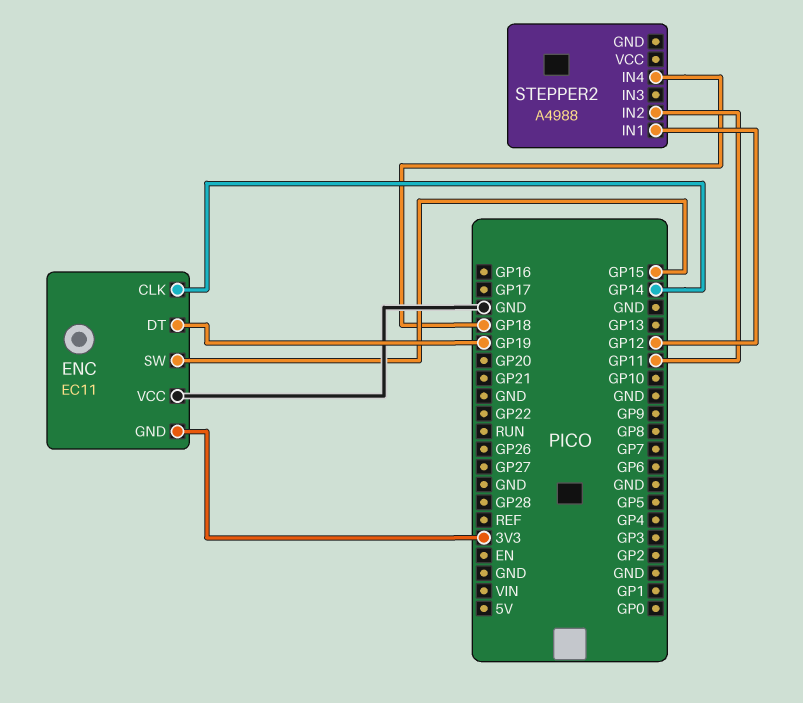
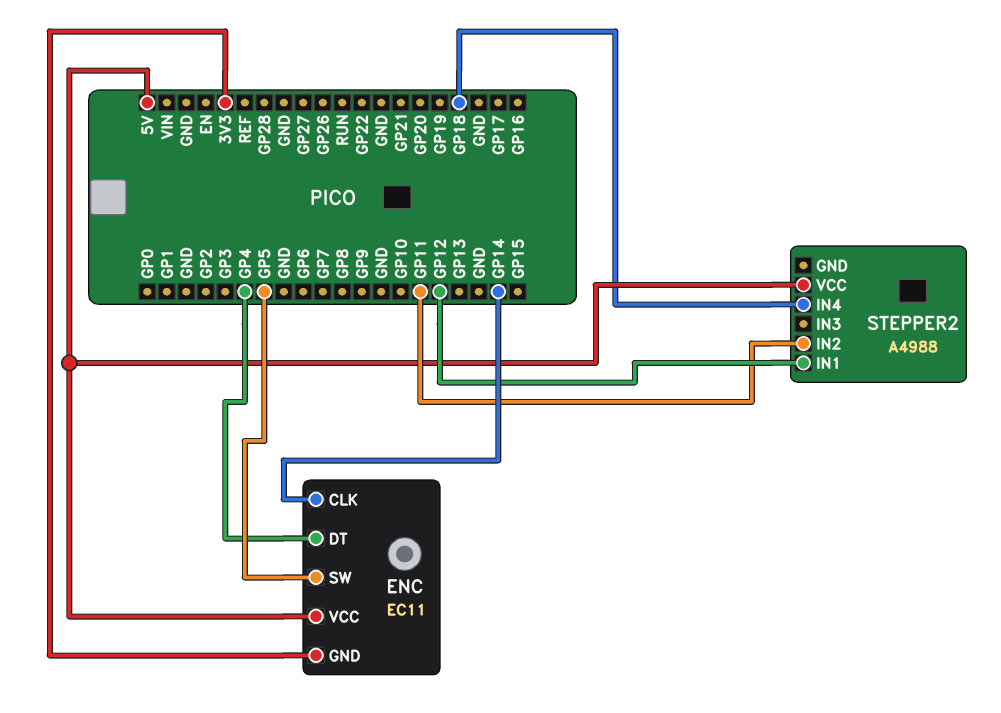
ENC pin DT: GP19 -> GP4
ENC pin SW: GP15 -> GP5
ENC pin VCC: GND -> 5V
STEPPER2 pin VCC: none -> 5V

